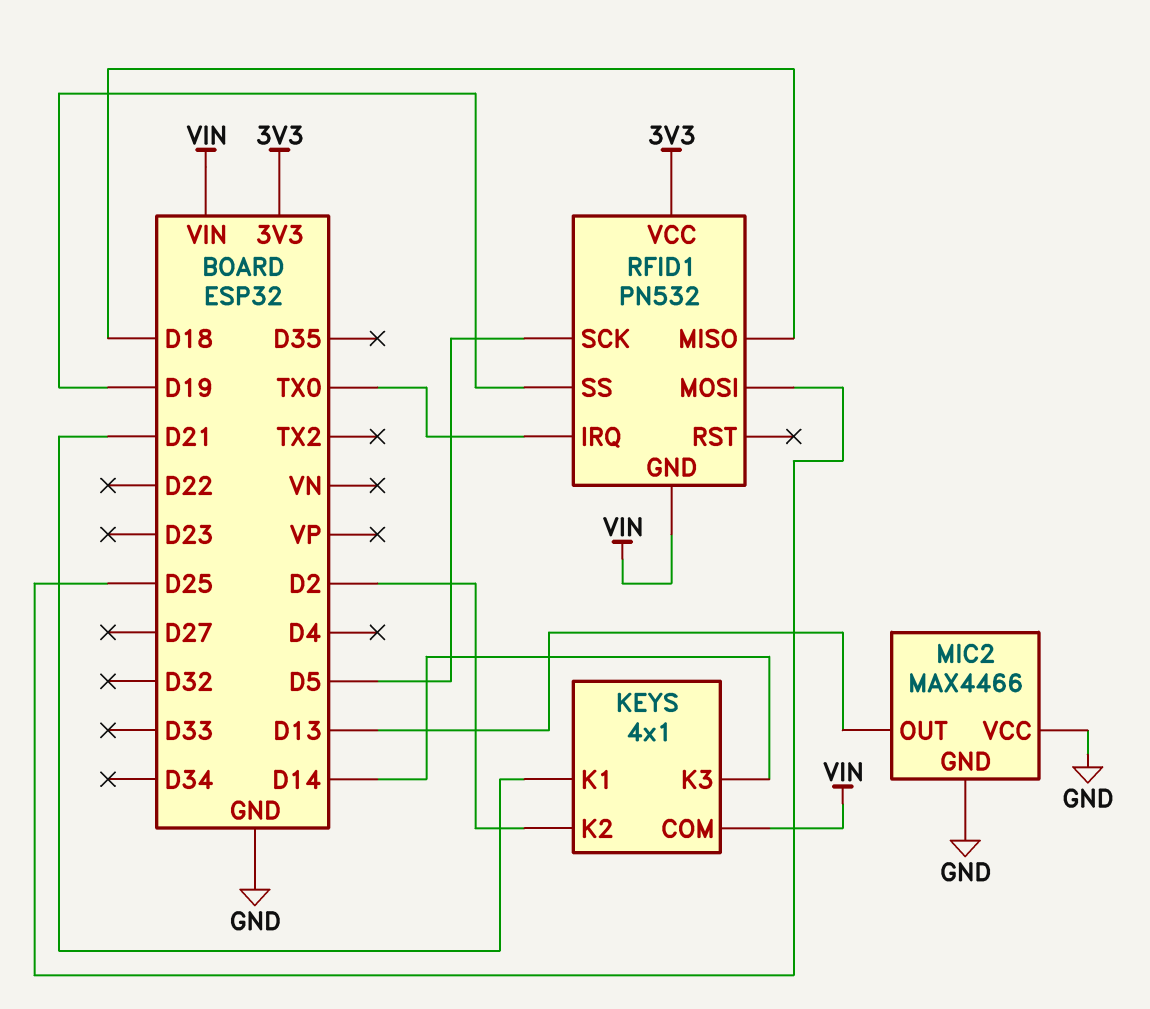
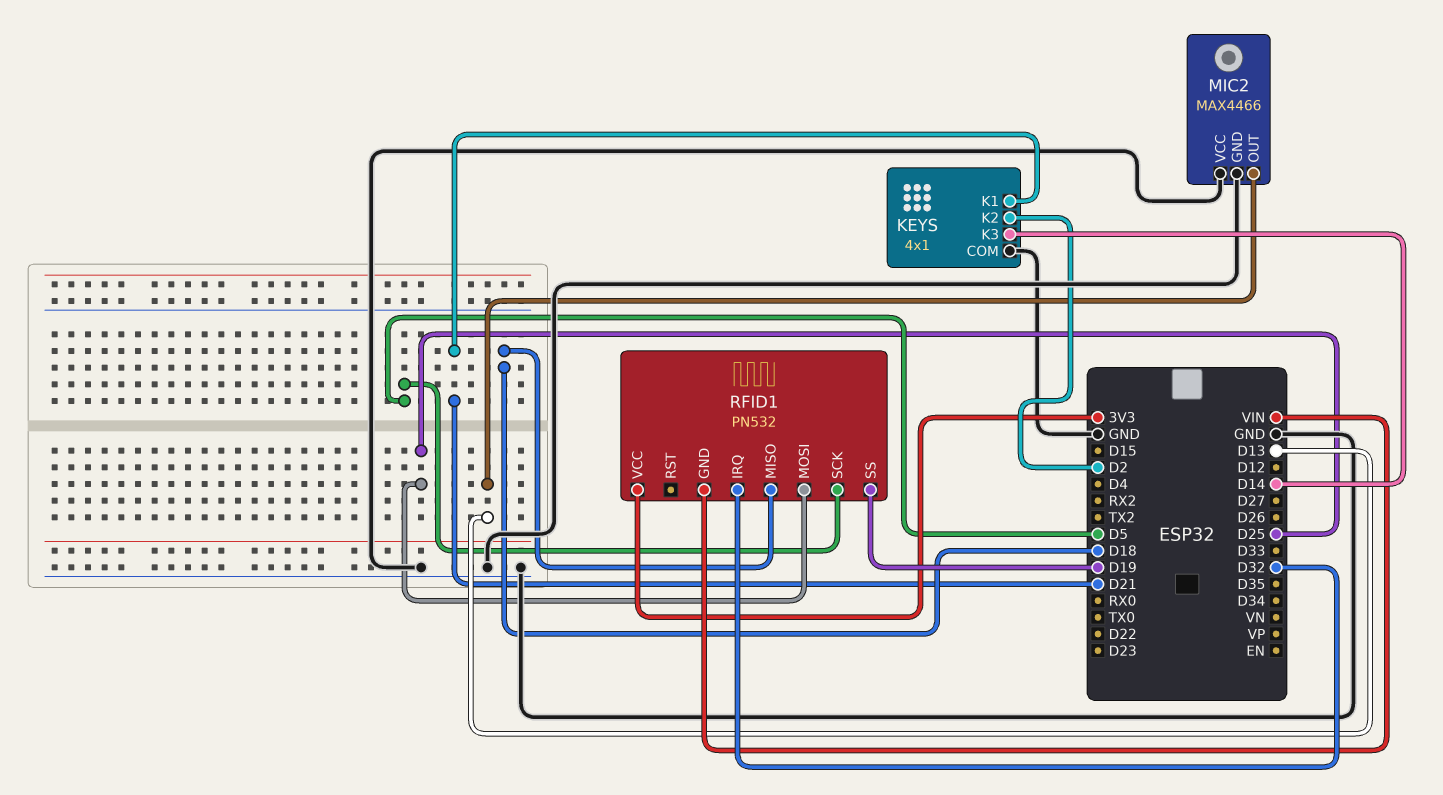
KEYS pin COM: VIN -> GND
RFID1 pin IRQ: TX0 -> D32

